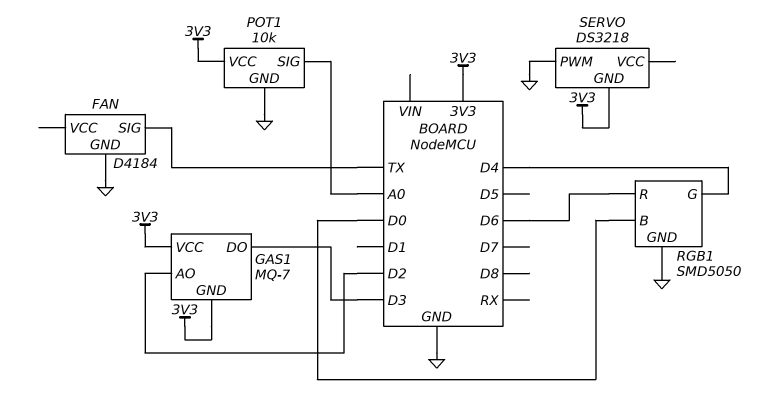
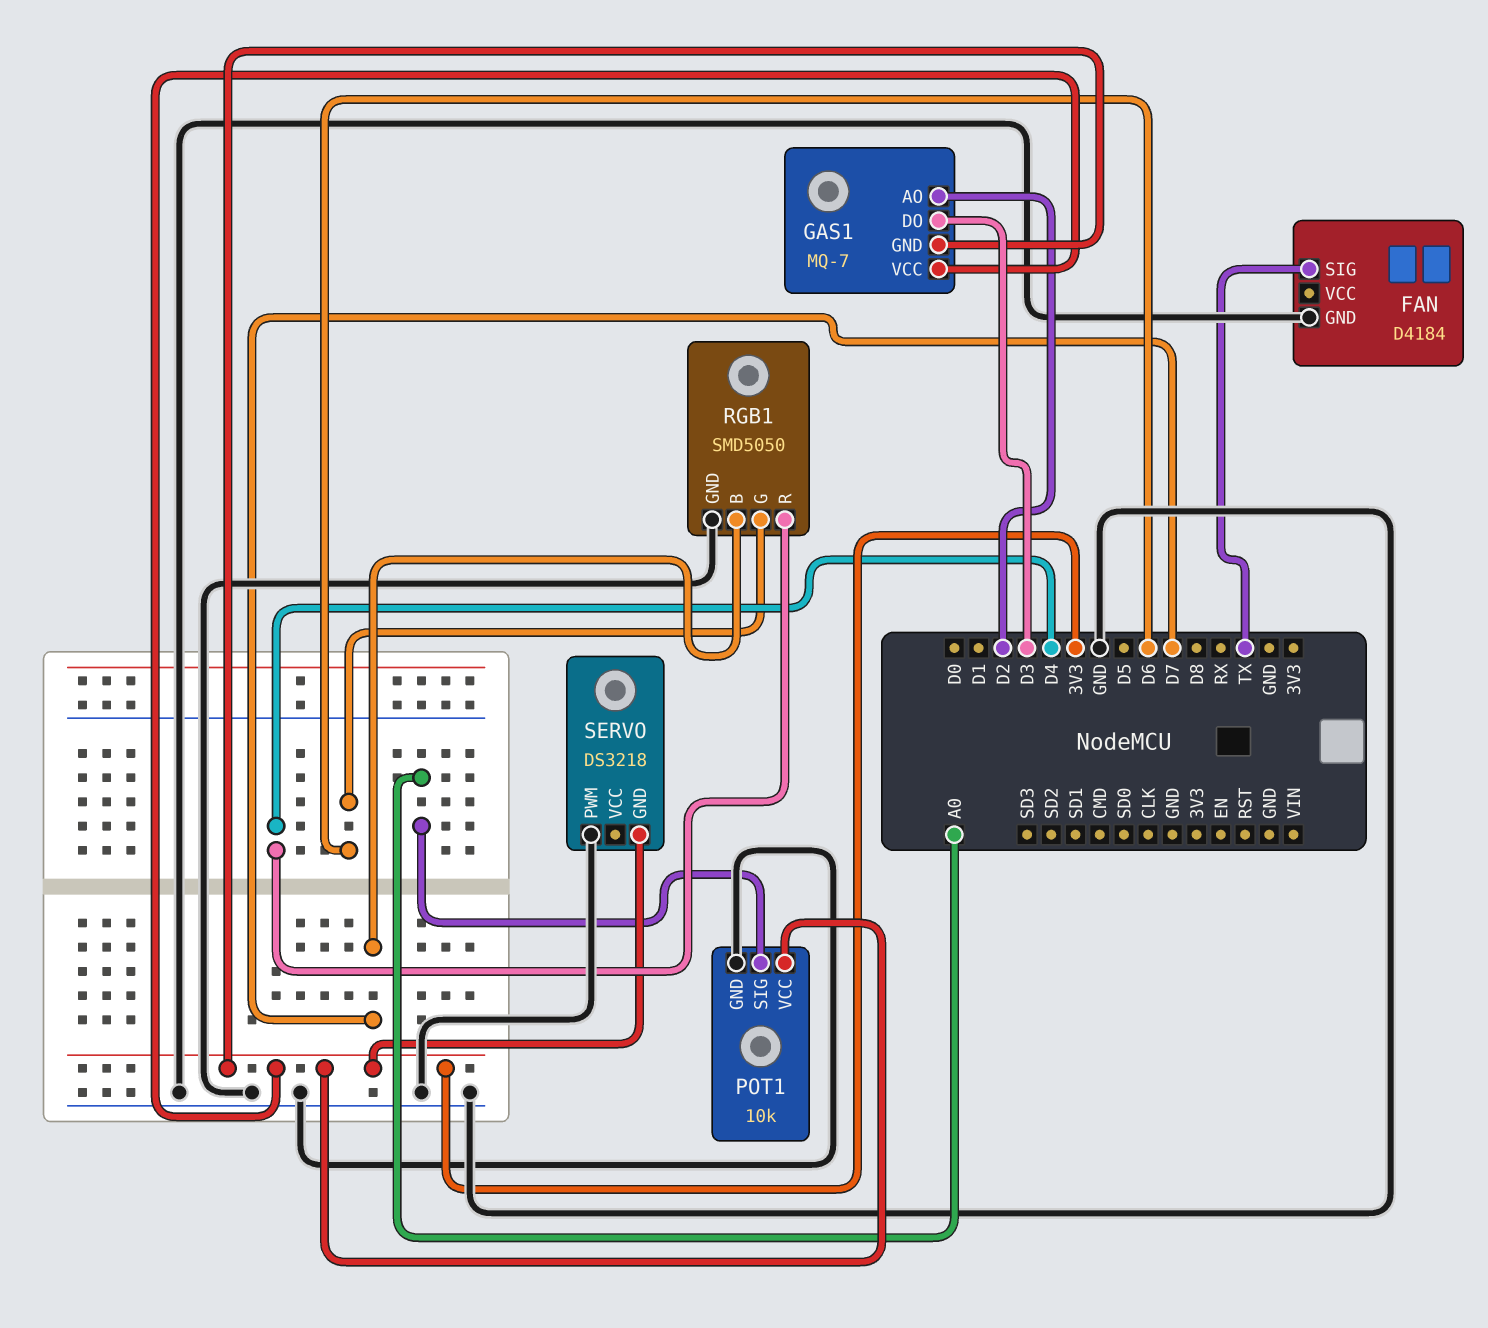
RGB1 pin B: D0 -> D7
RGB1 pin G: D4 -> D6
RGB1 pin R: D6 -> D4

